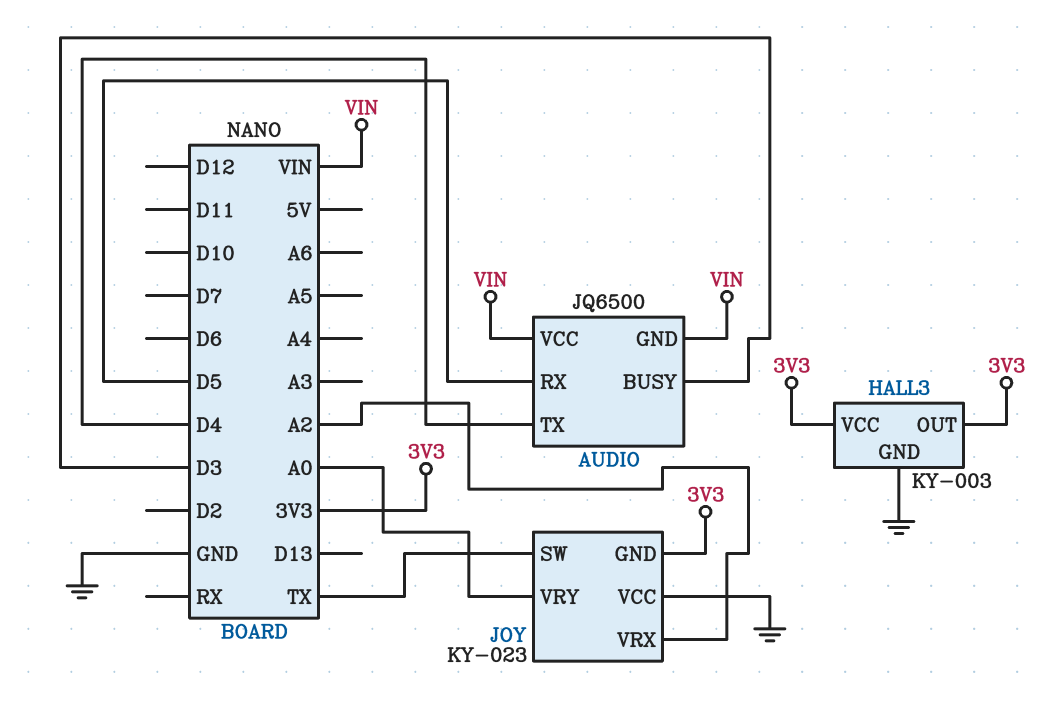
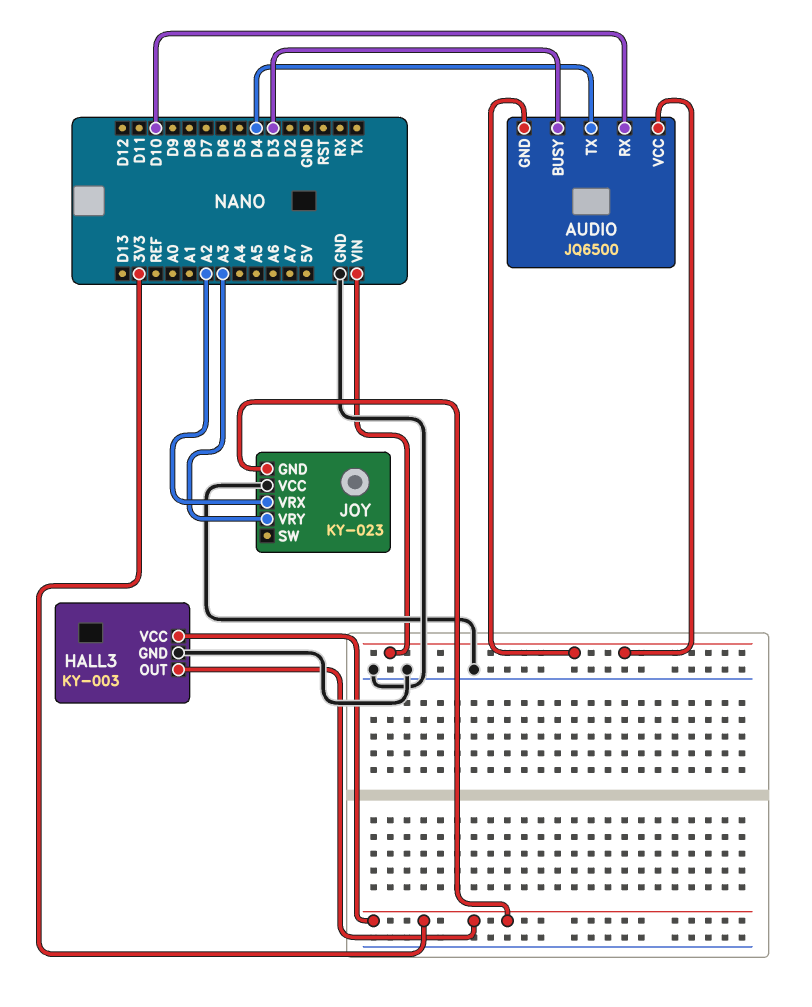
AUDIO pin RX: D5 -> D10
JOY pin SW: TX -> none
JOY pin VRY: A0 -> A3

